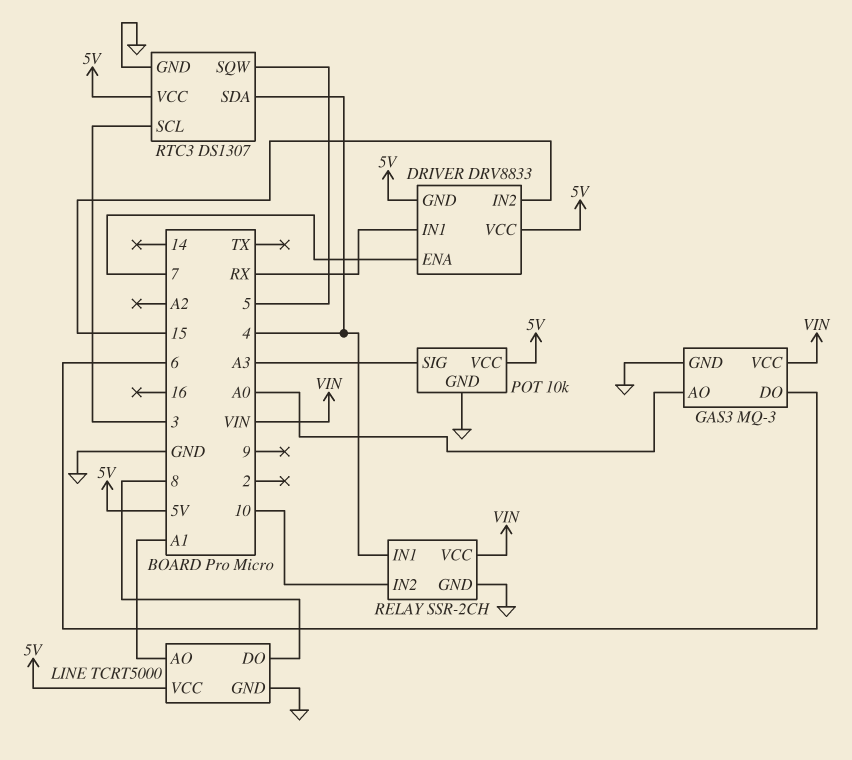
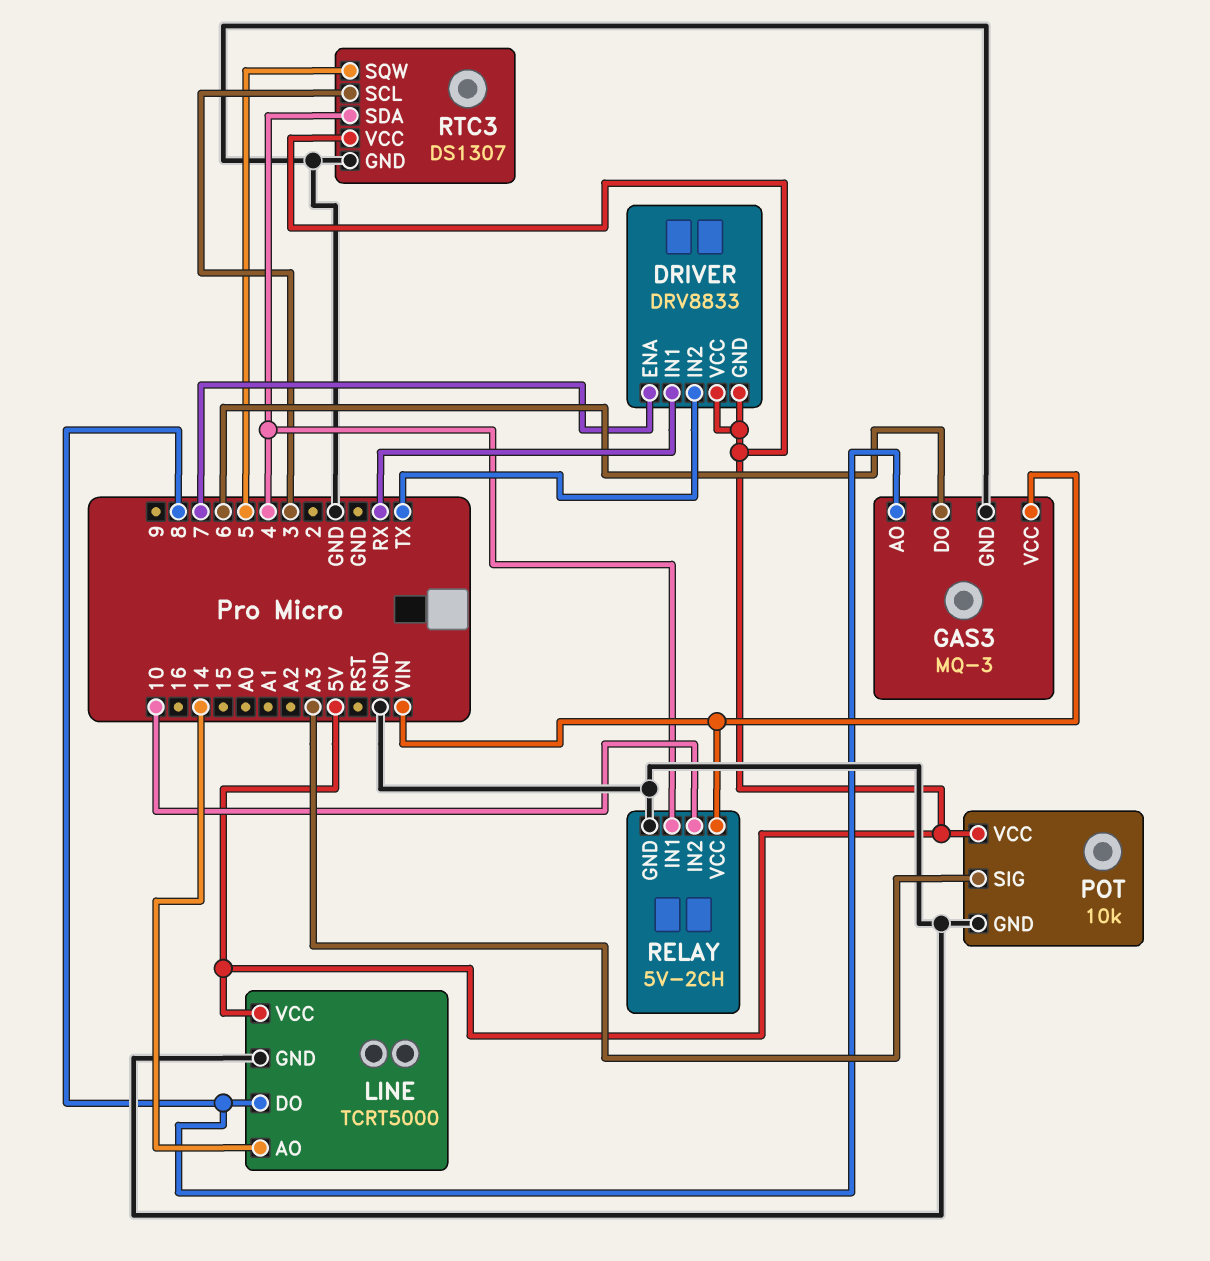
DRIVER pin IN2: 15 -> TX
GAS3 pin AO: A0 -> 8
LINE pin AO: A1 -> 14
RELAY: SSR-2CH -> 5V-2CH

